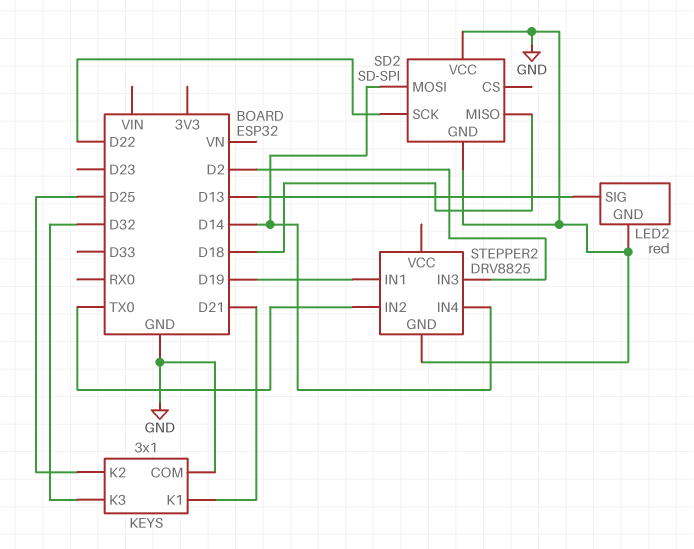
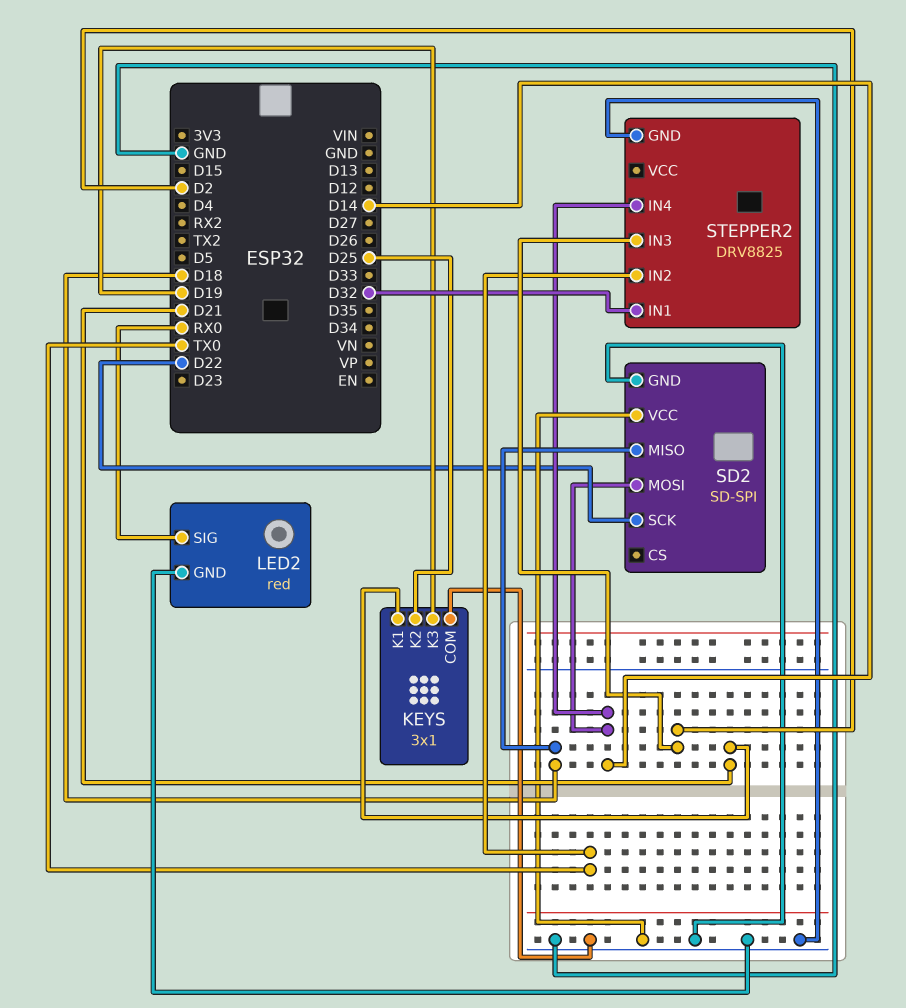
KEYS pin K3: D32 -> D19
LED2 pin SIG: D13 -> RX0
STEPPER2 pin IN1: D19 -> D32

